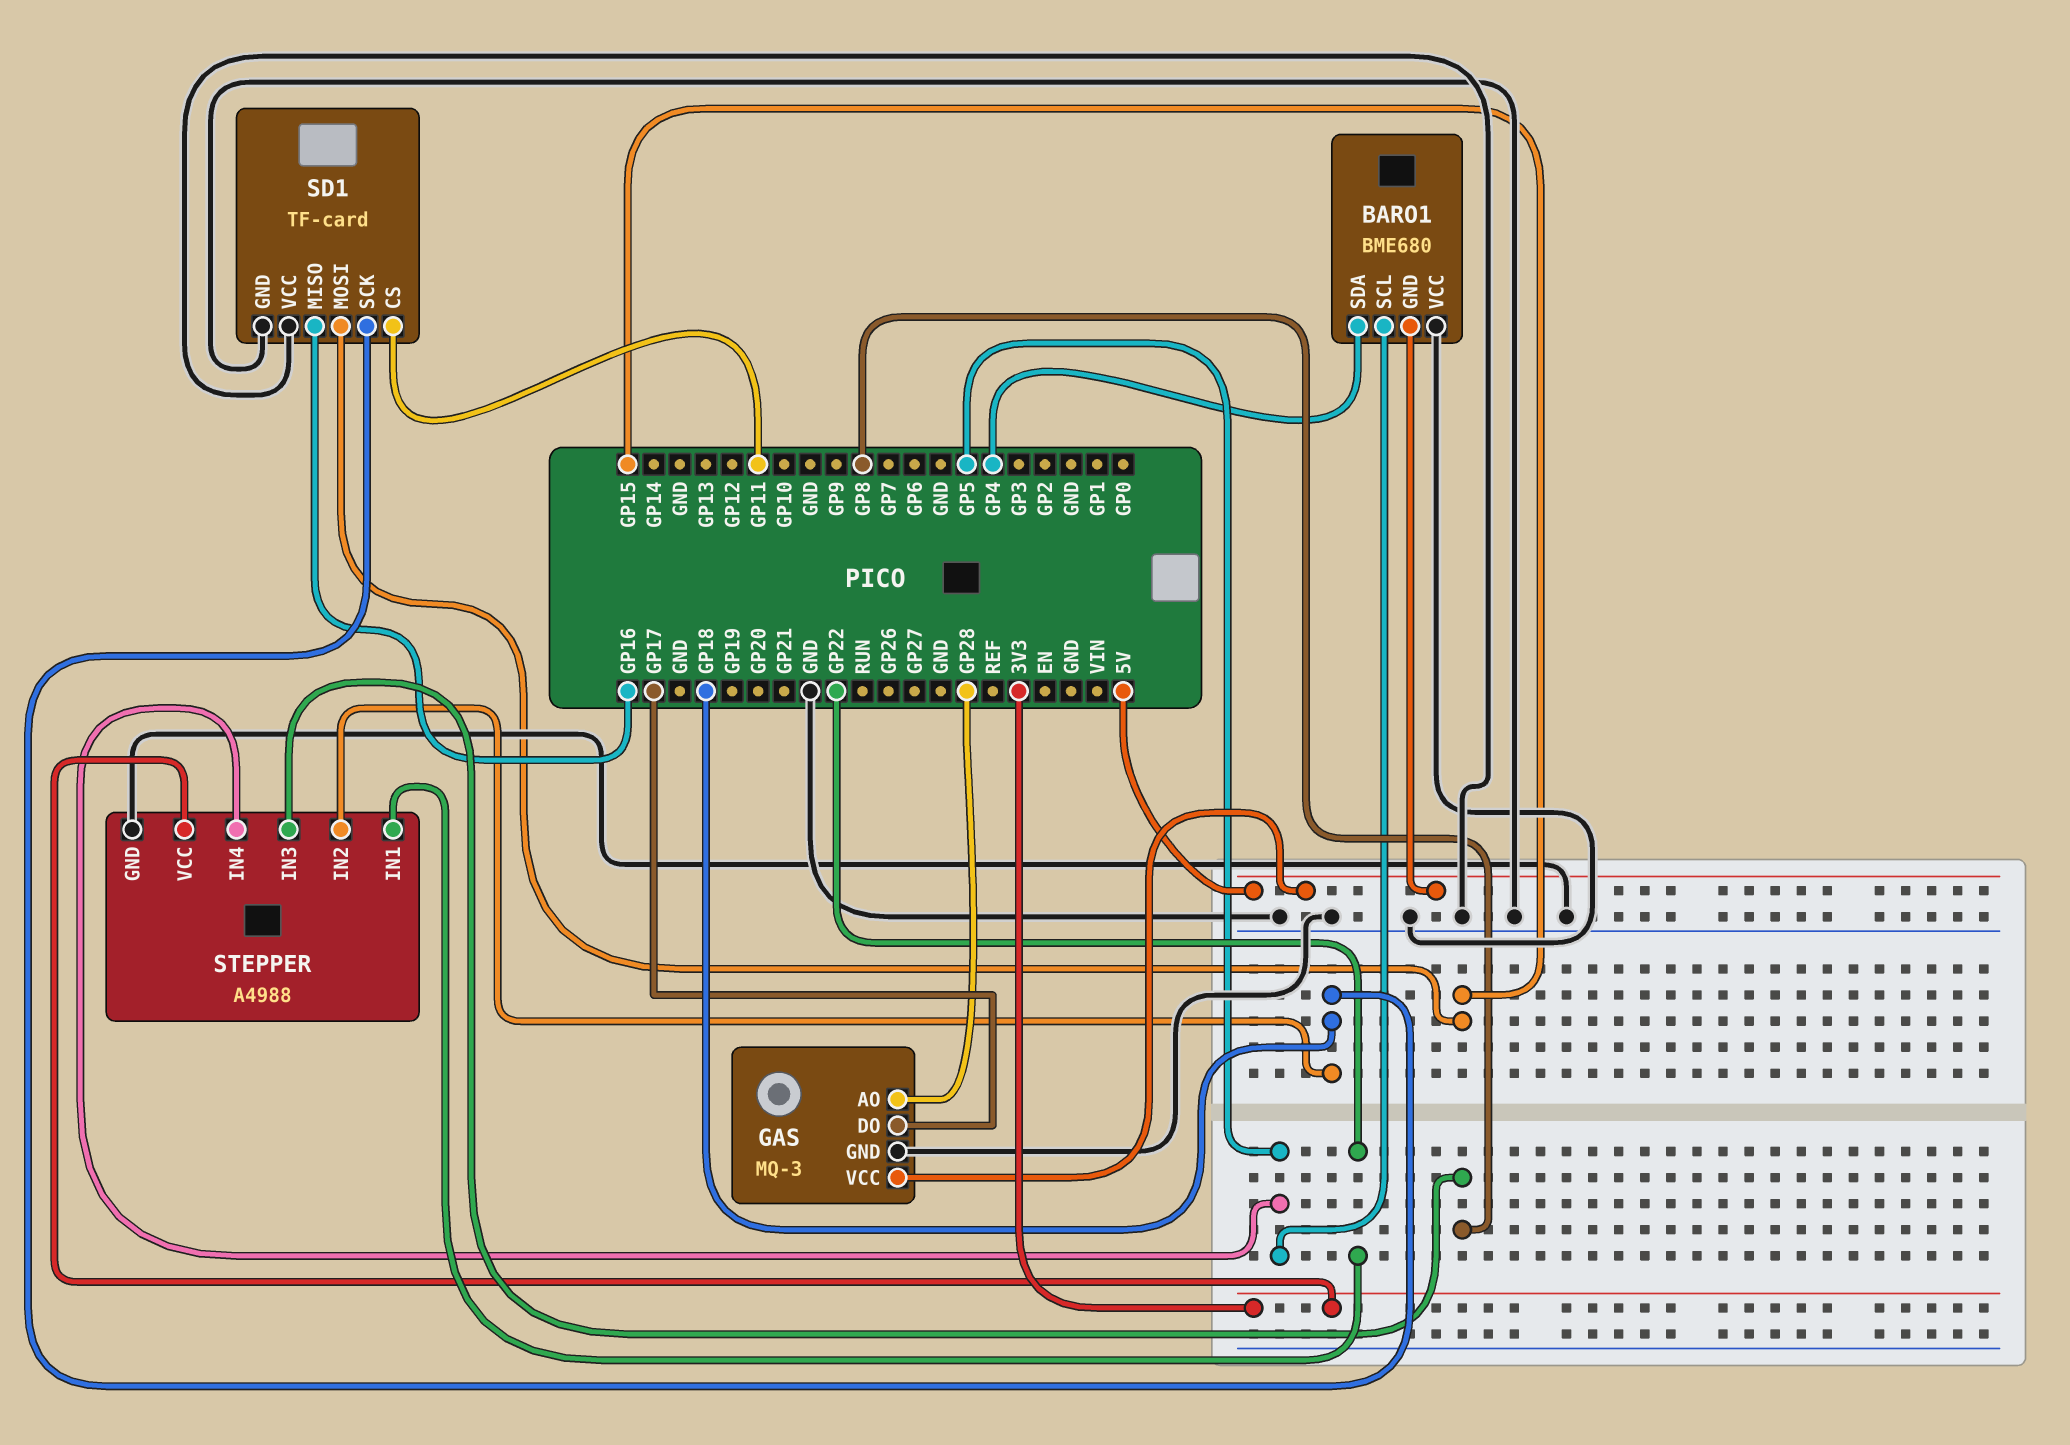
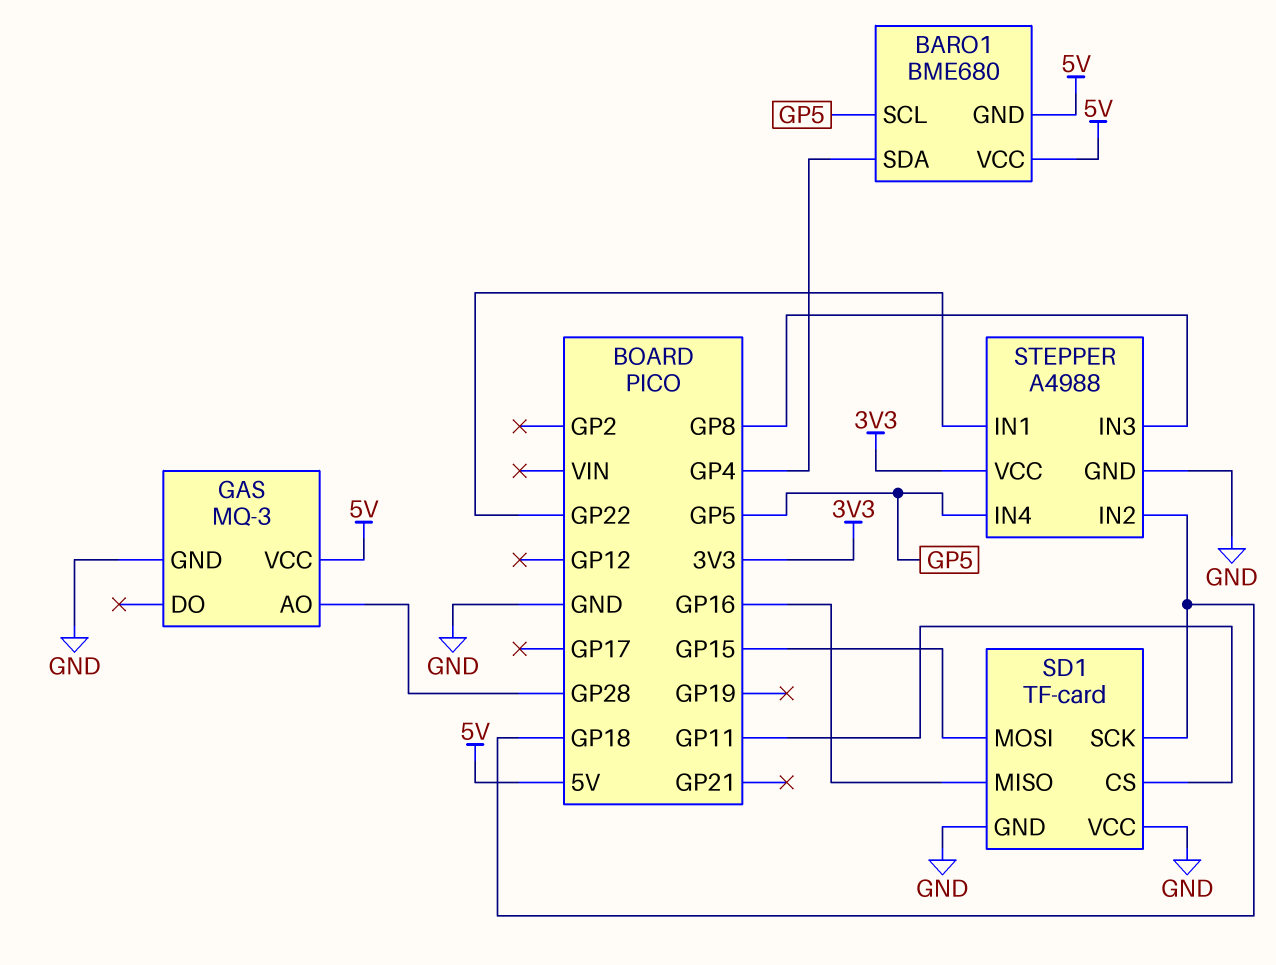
BARO1 pin VCC: GND -> 5V
GAS pin DO: GP17 -> none

